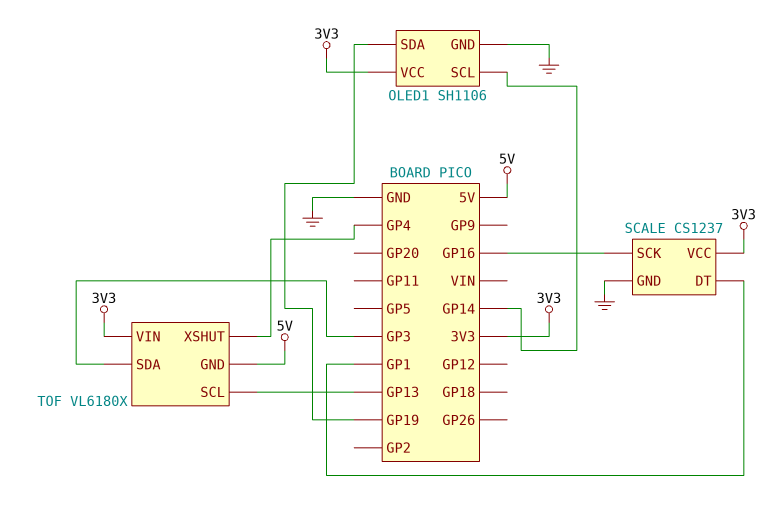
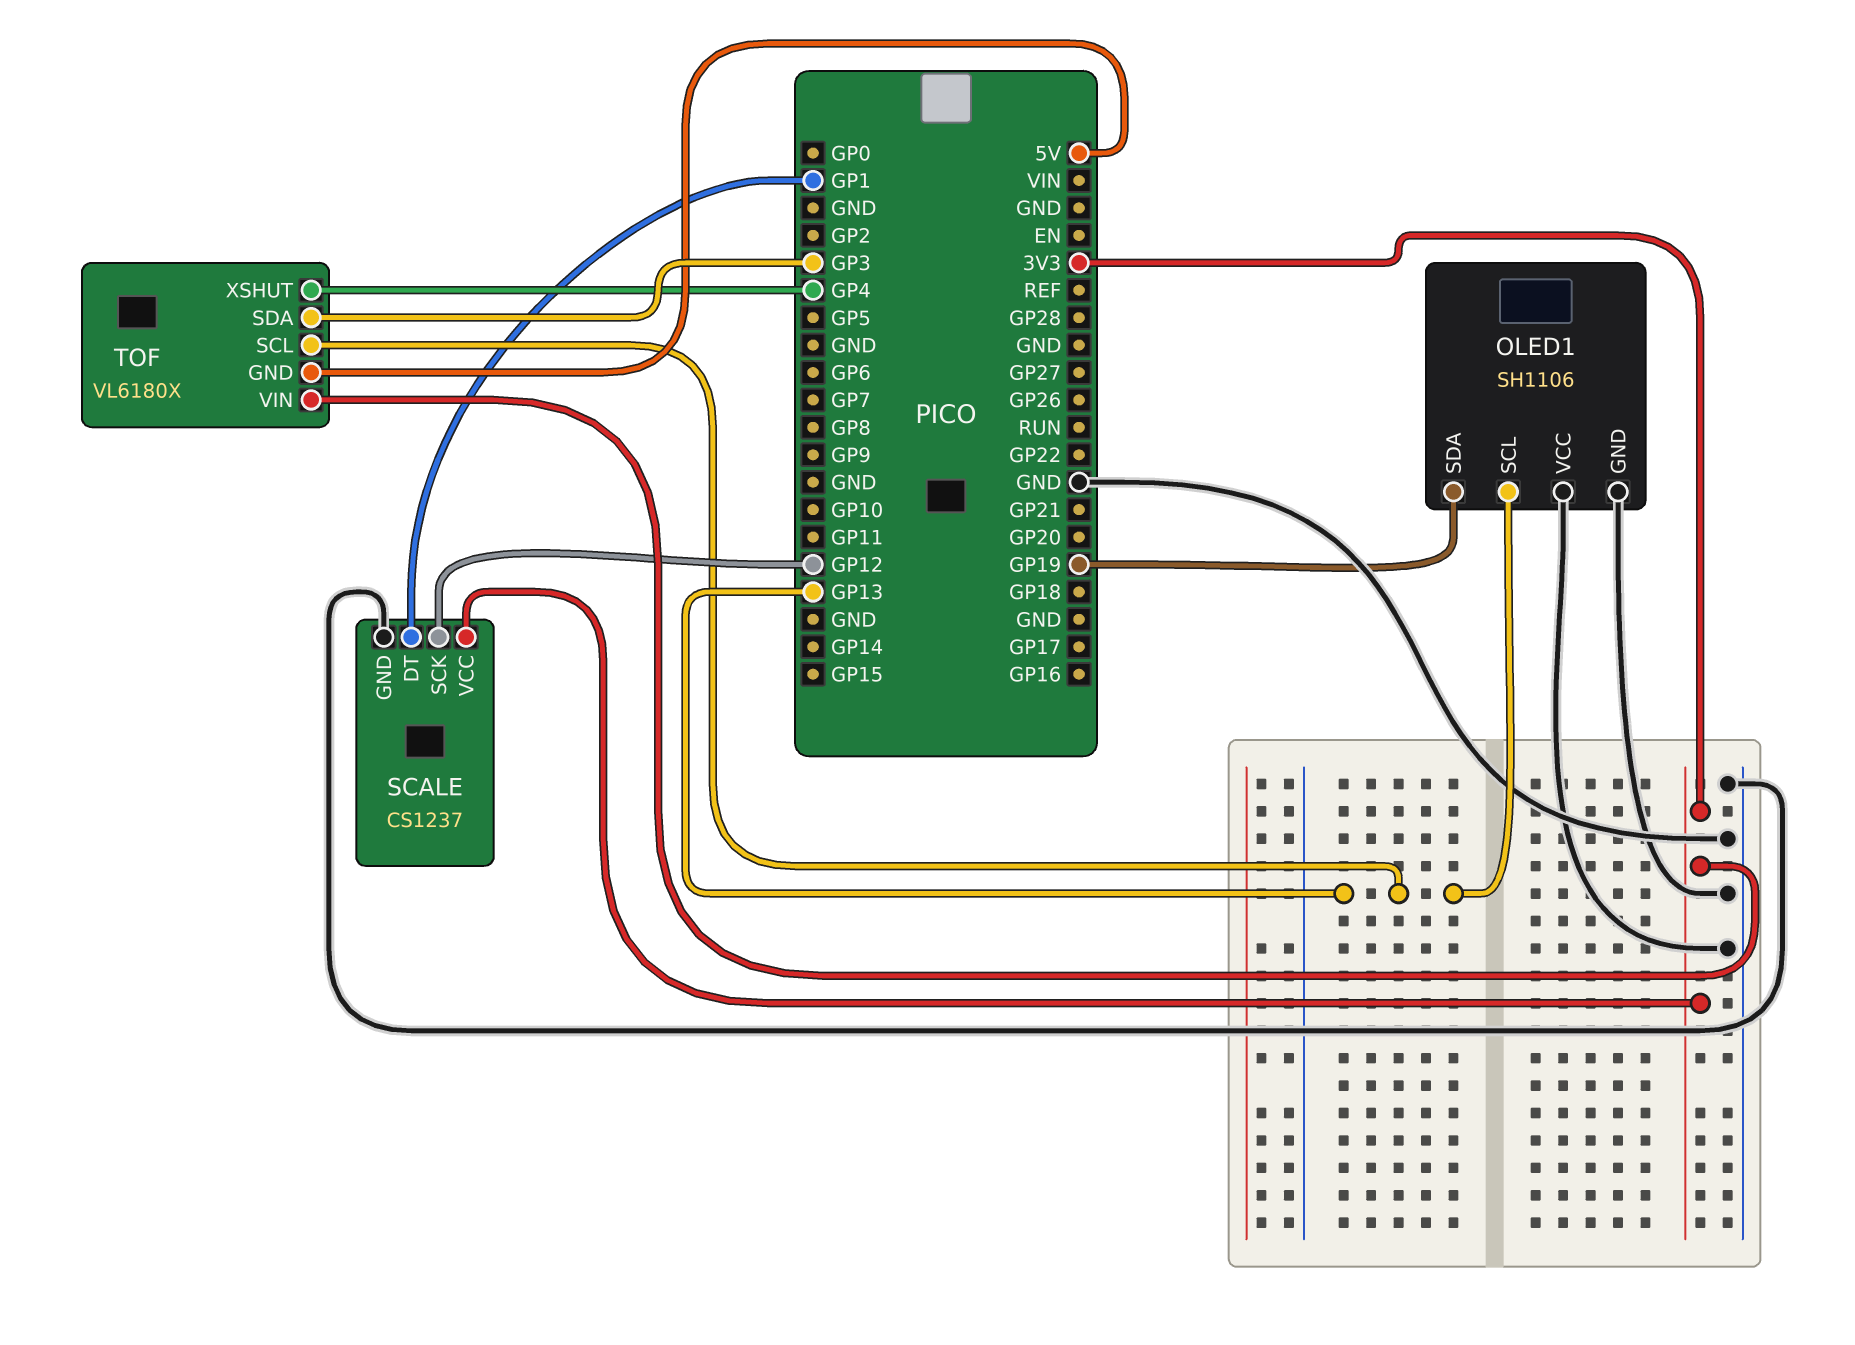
OLED1 pin SCL: GP14 -> GP13
OLED1 pin VCC: 3V3 -> GND
SCALE pin SCK: GP16 -> GP12

